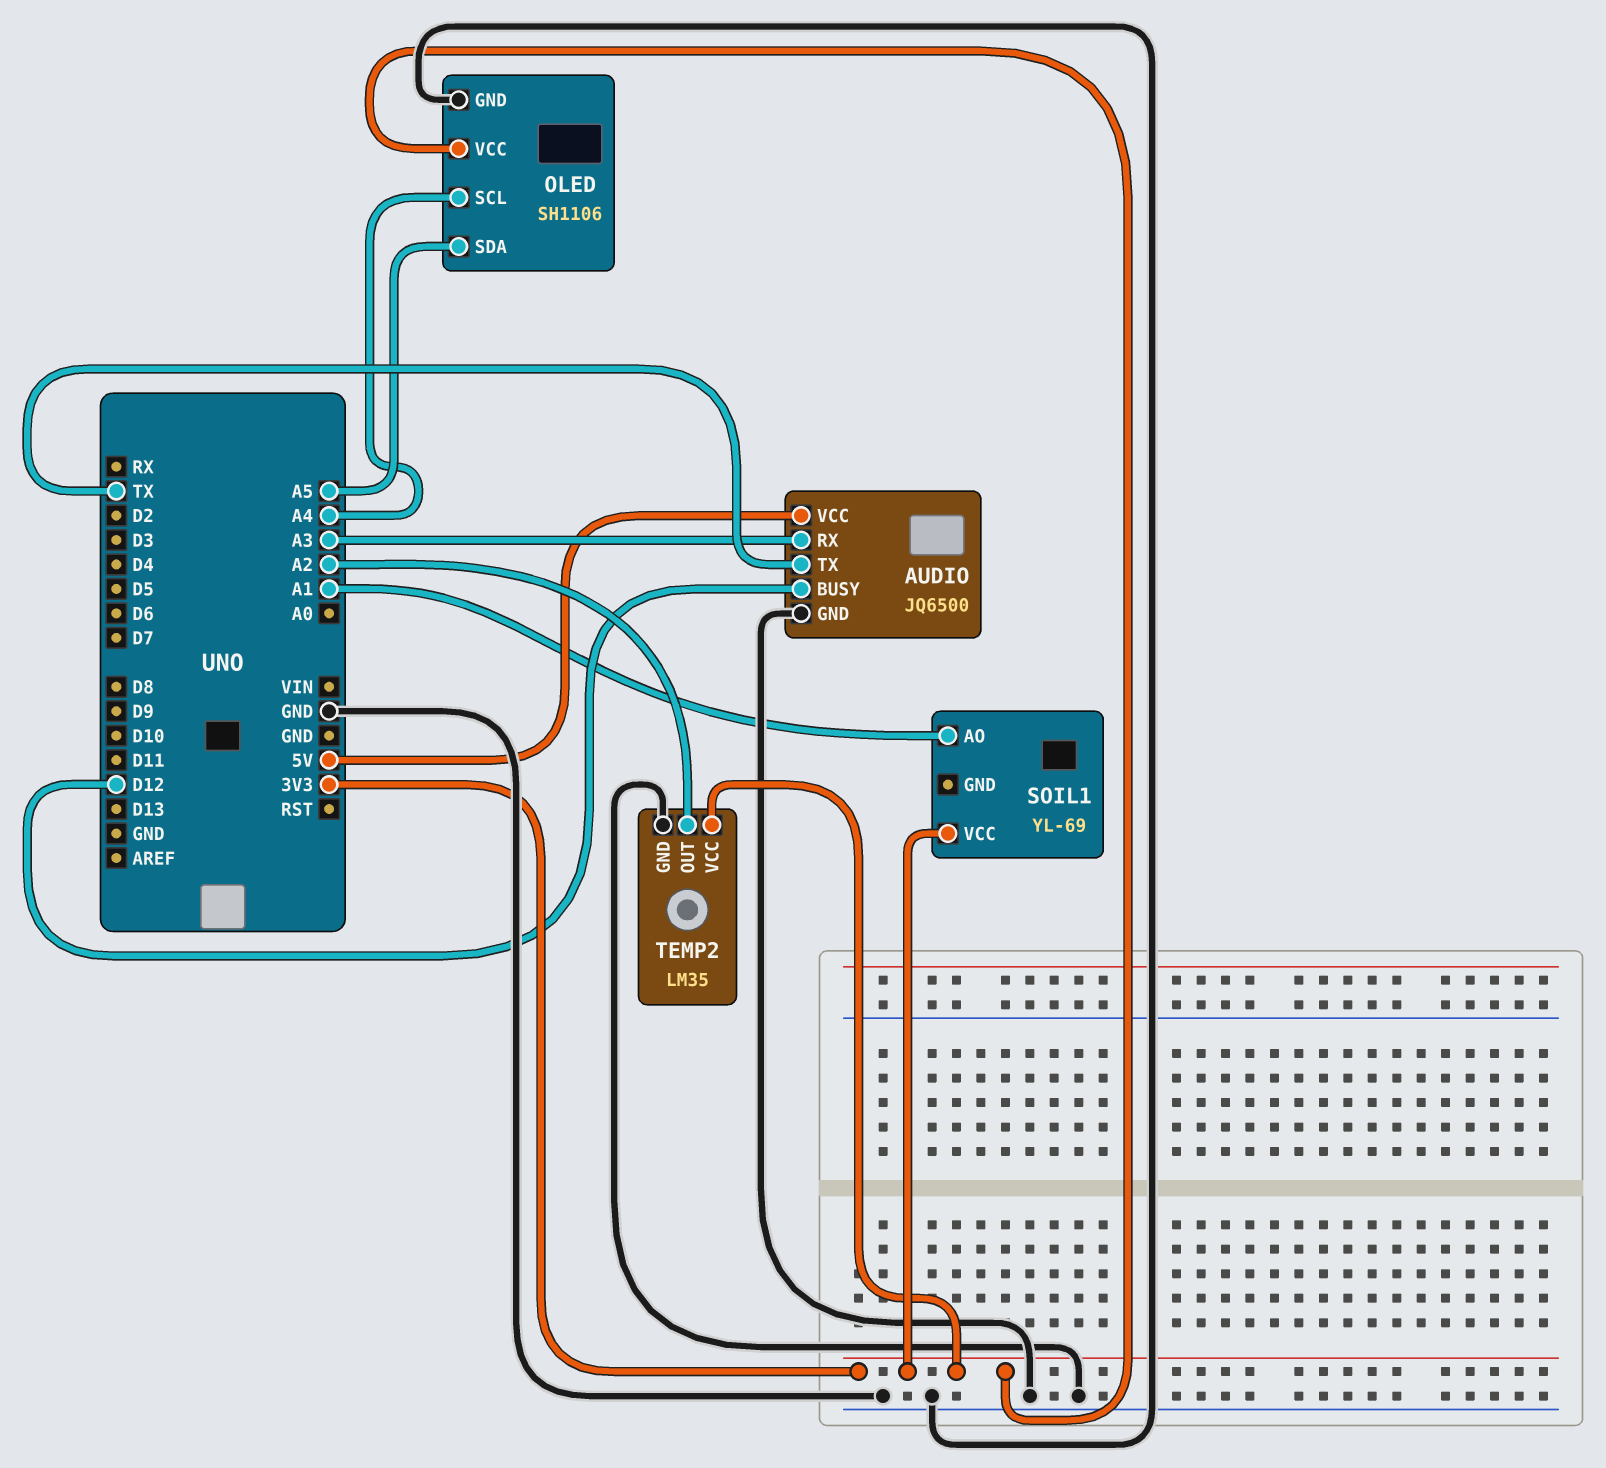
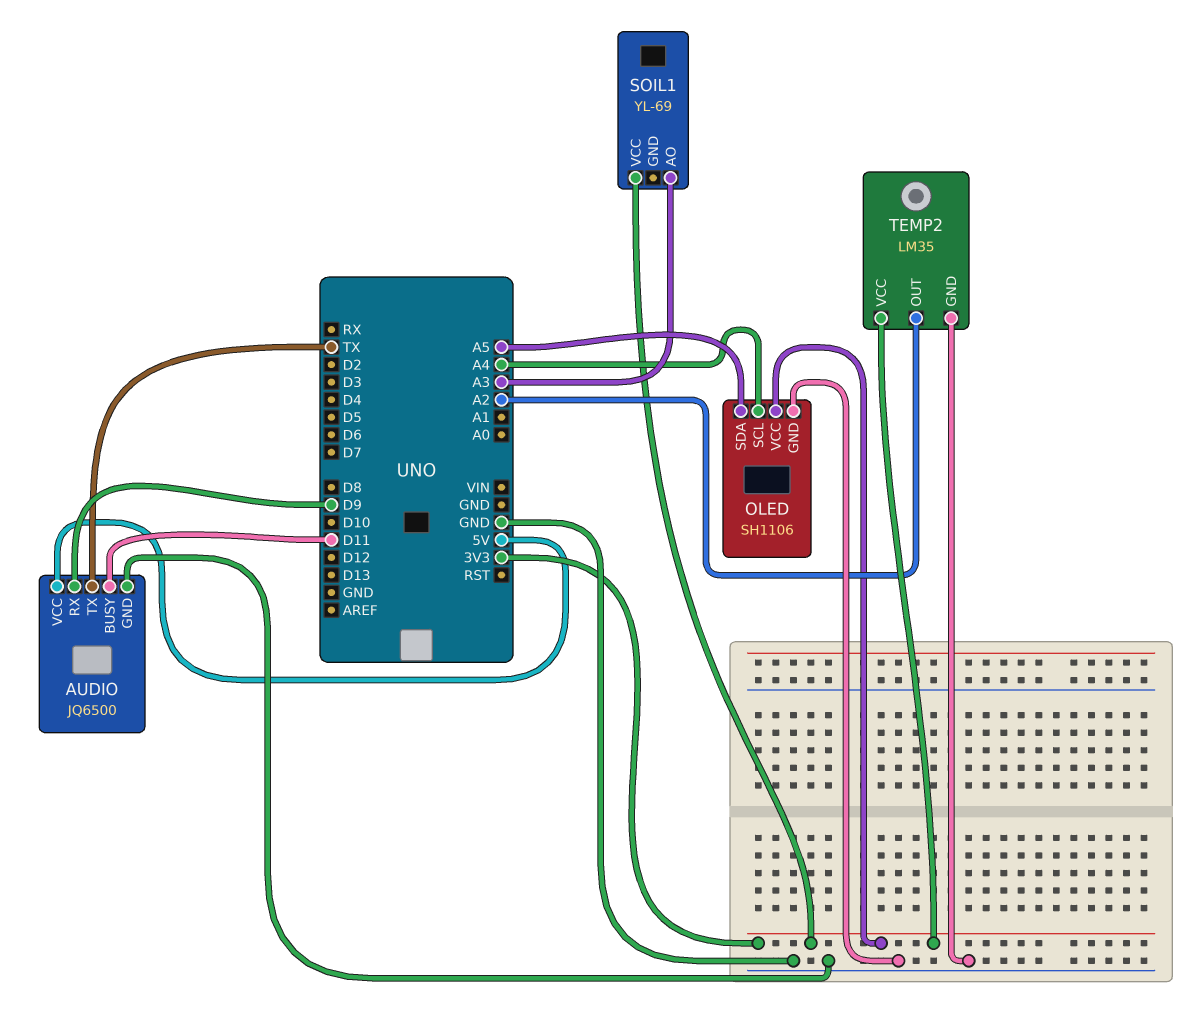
AUDIO pin BUSY: D12 -> D11
AUDIO pin RX: A3 -> D9
SOIL1 pin AO: A1 -> A3

